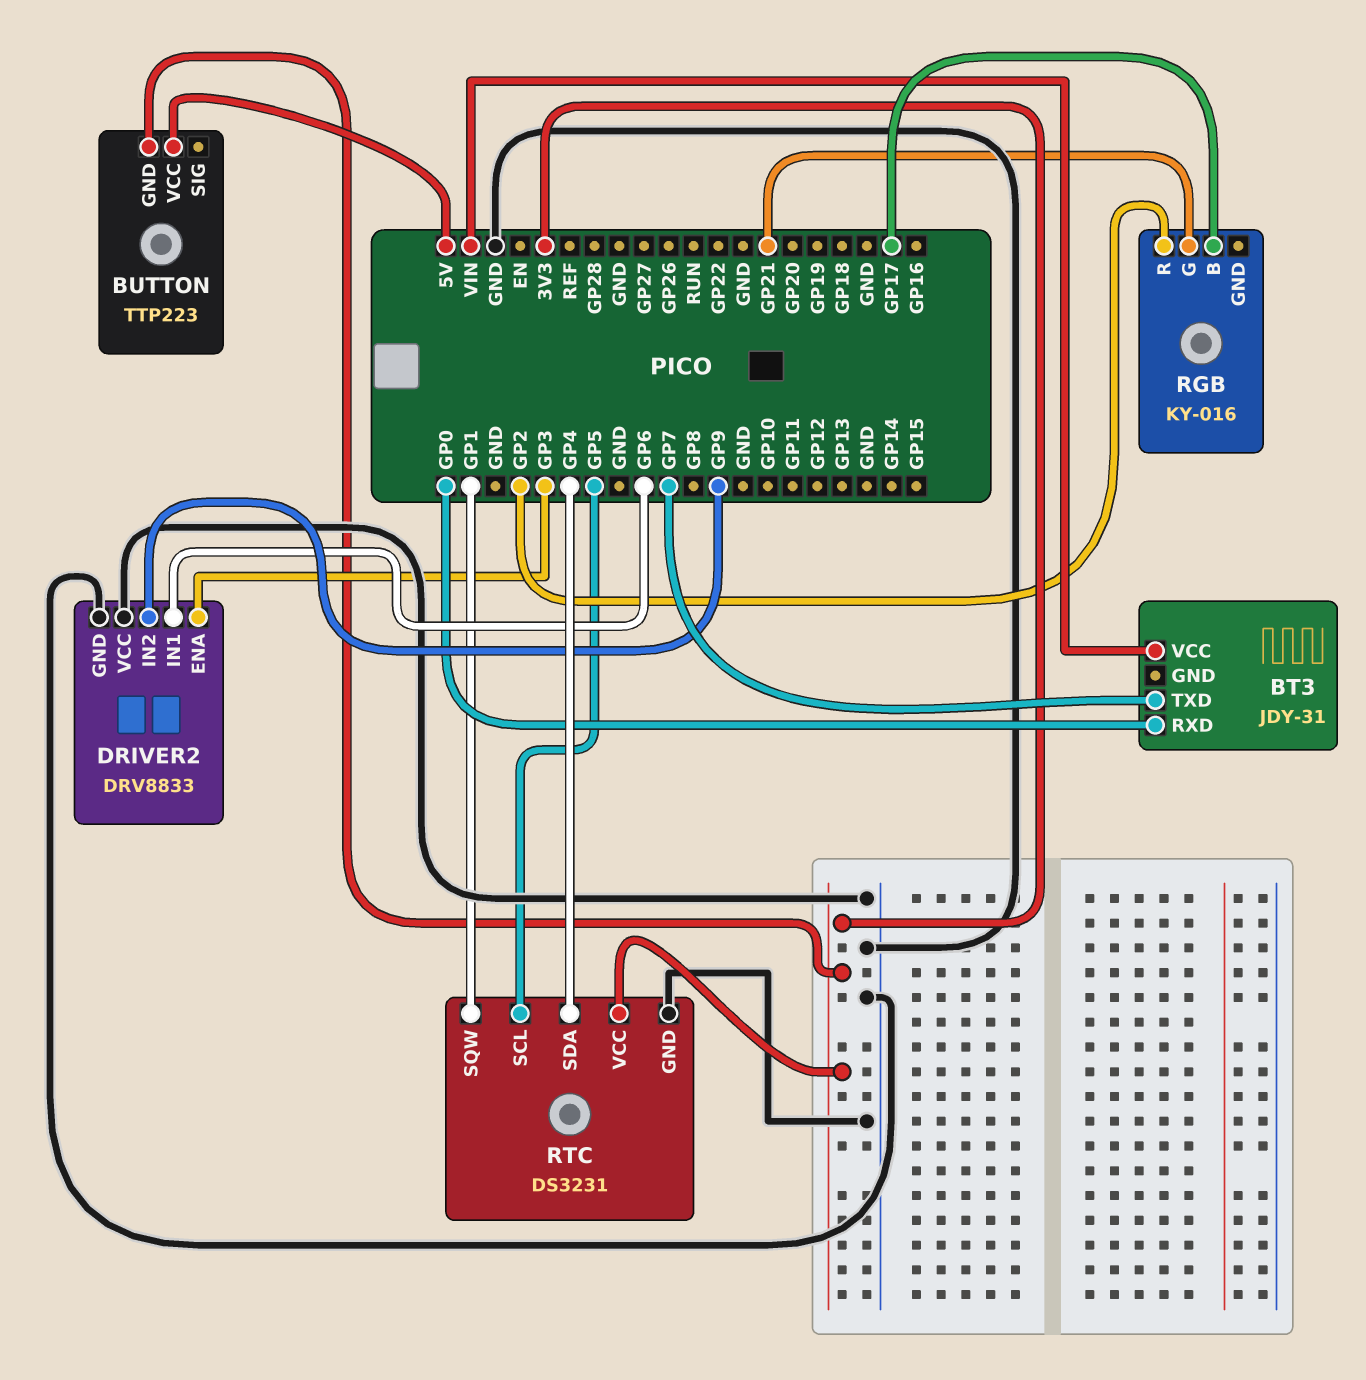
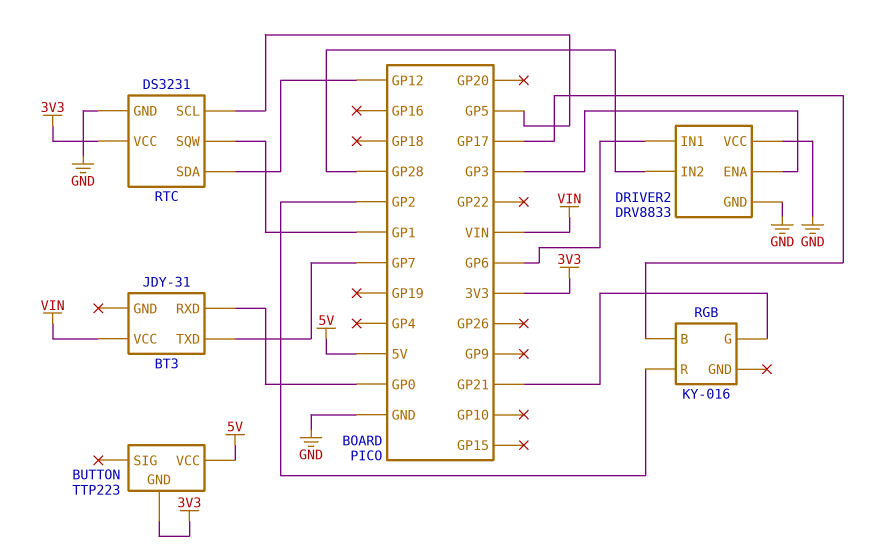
DRIVER2 pin IN2: GP9 -> GP28
RTC pin SDA: GP4 -> GP12

